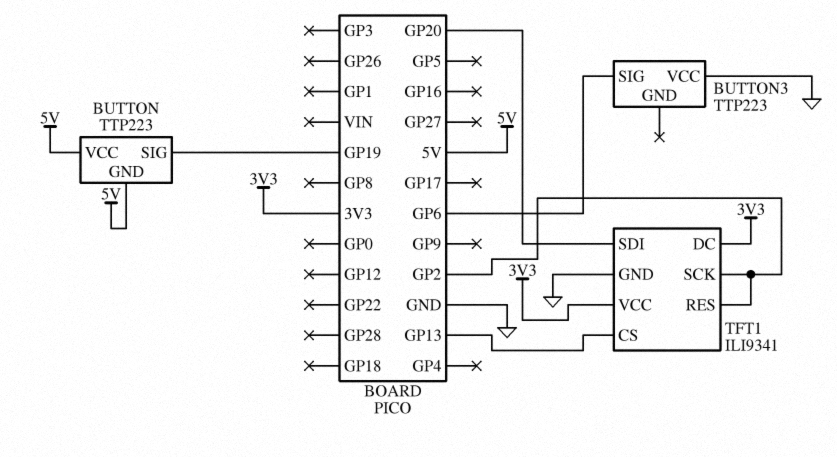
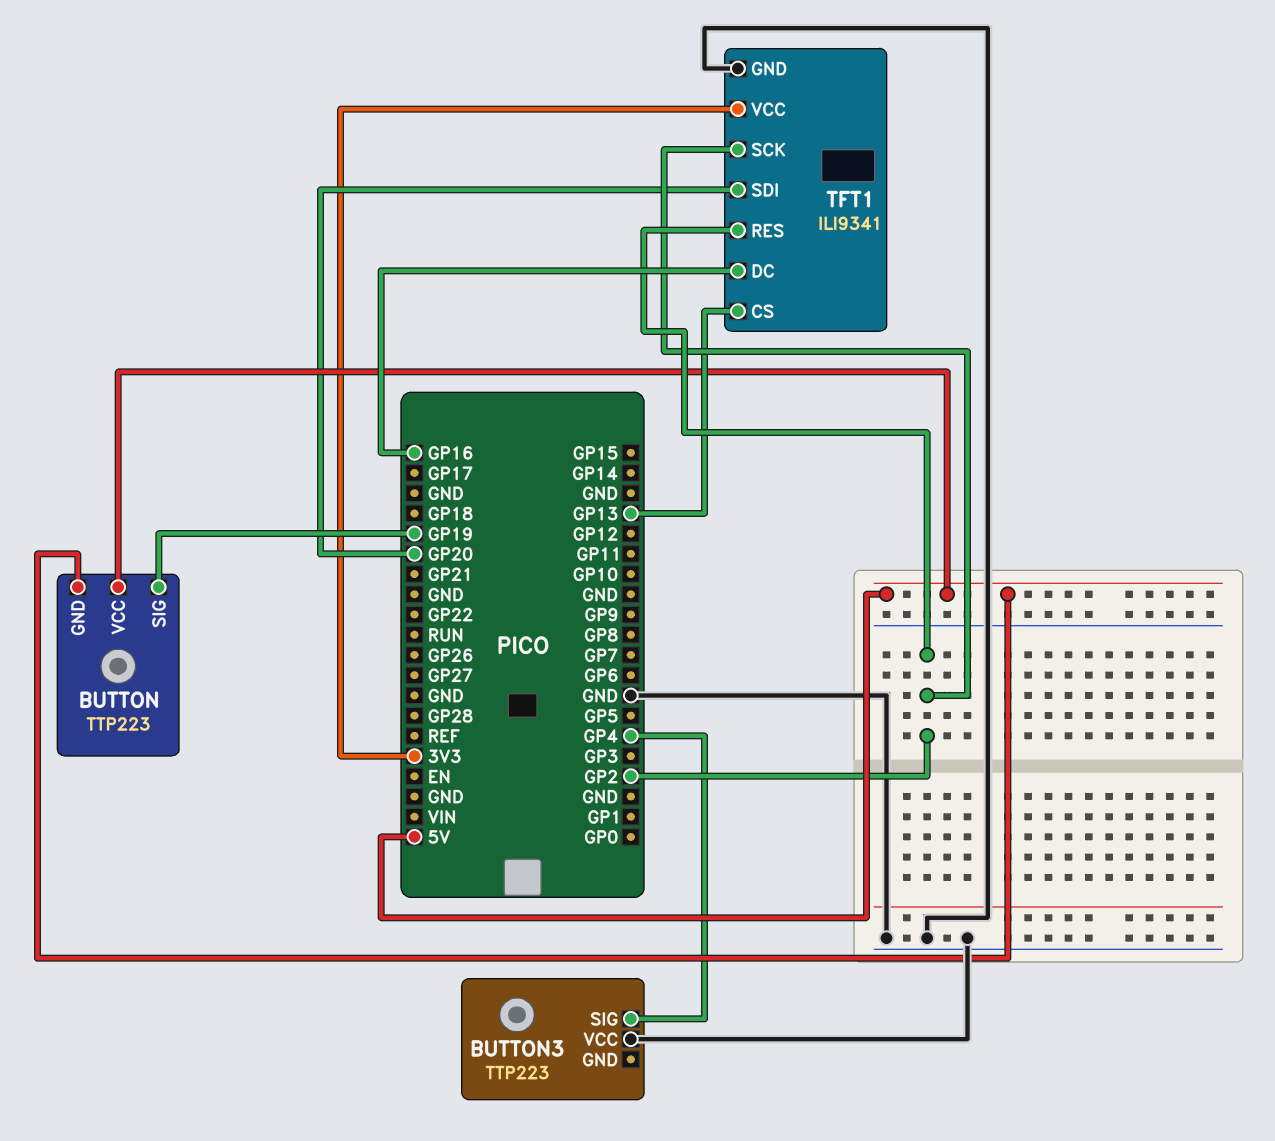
BUTTON3 pin SIG: GP6 -> GP4
TFT1 pin DC: 3V3 -> GP16

